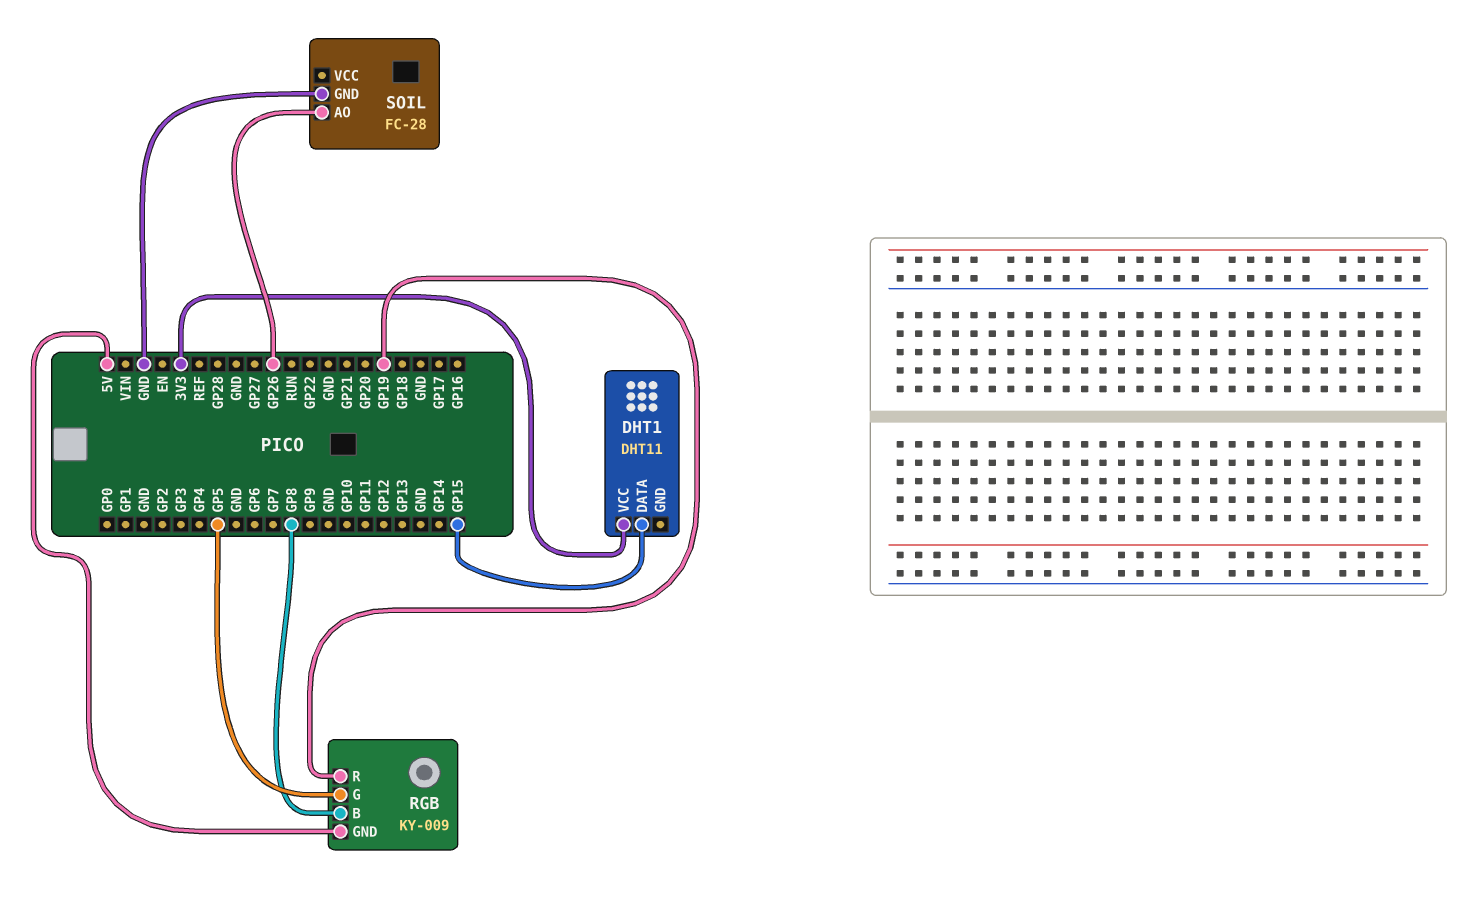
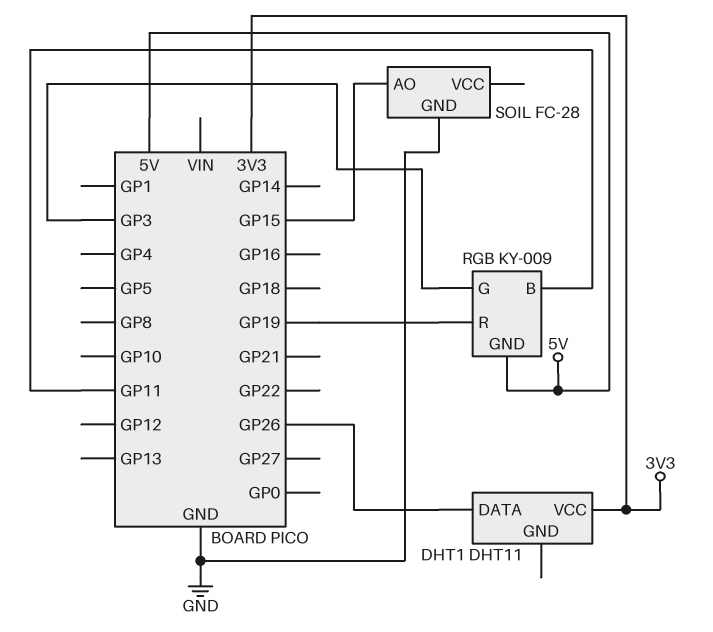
DHT1 pin DATA: GP15 -> GP26
RGB pin B: GP8 -> GP11
RGB pin G: GP5 -> GP3
SOIL pin AO: GP26 -> GP15

